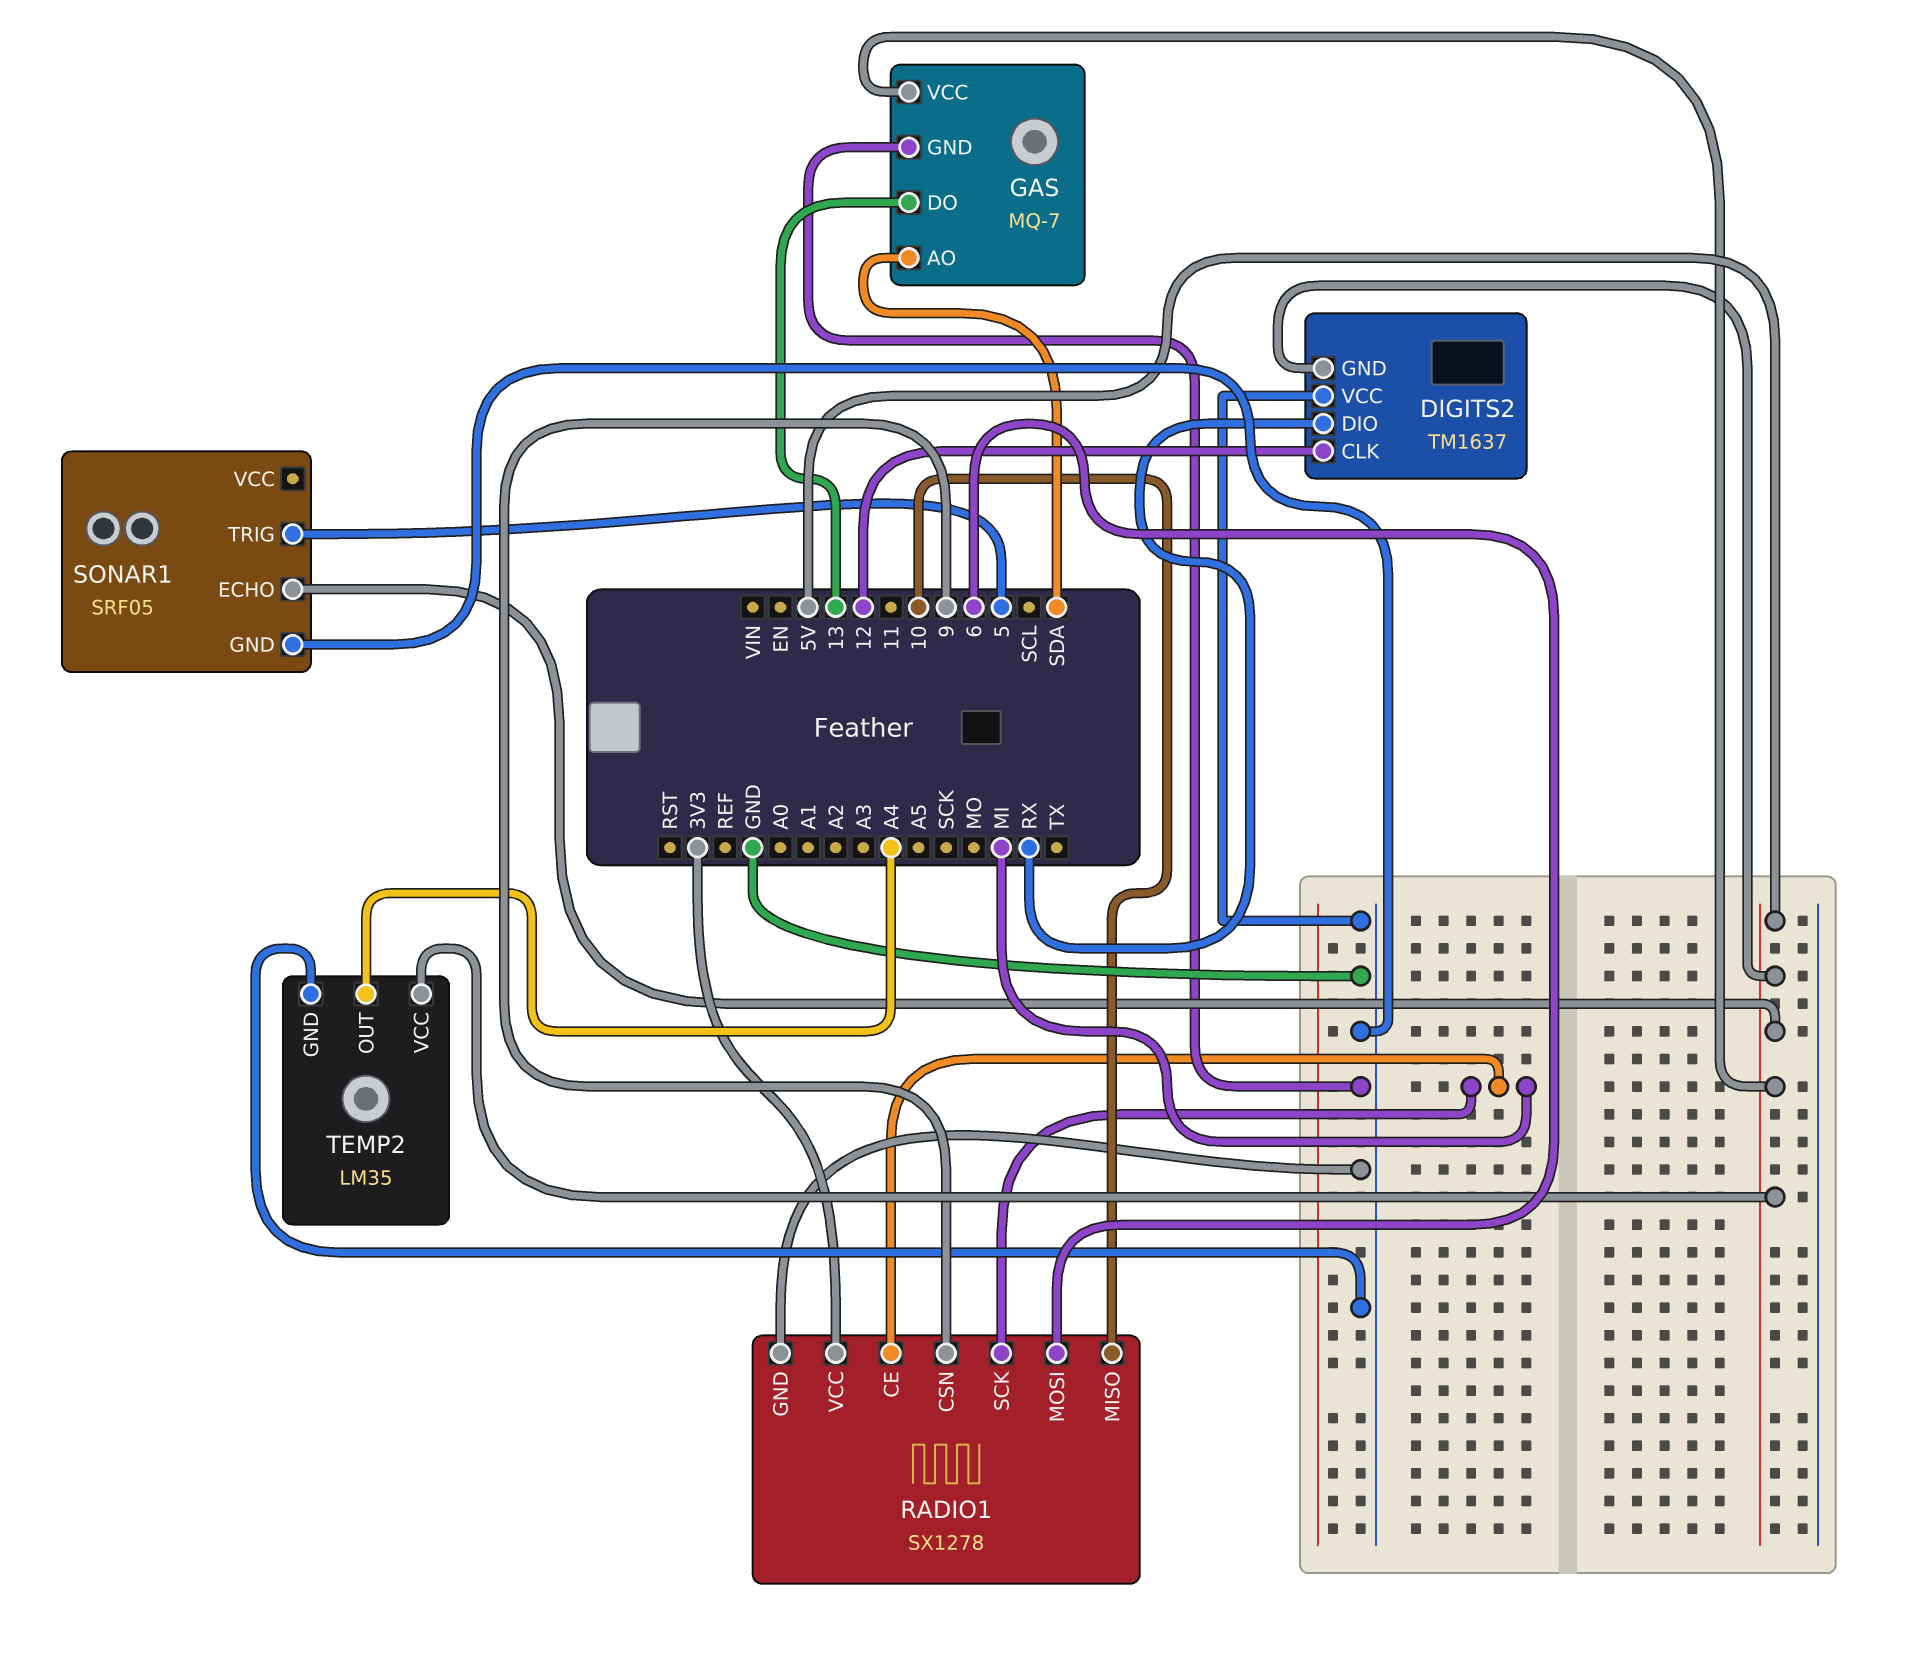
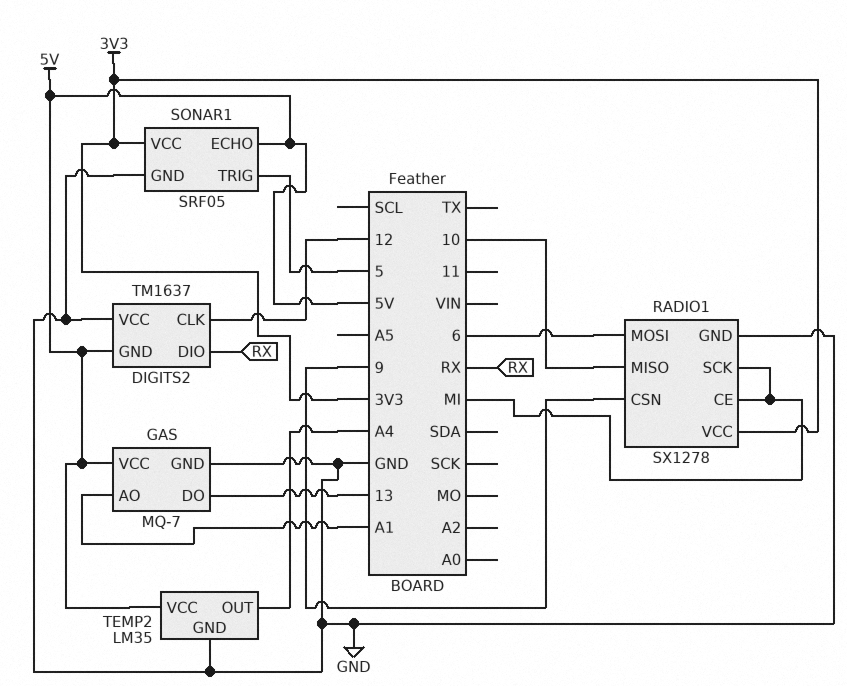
GAS pin AO: SDA -> A1
SONAR1 pin VCC: none -> 3V3

